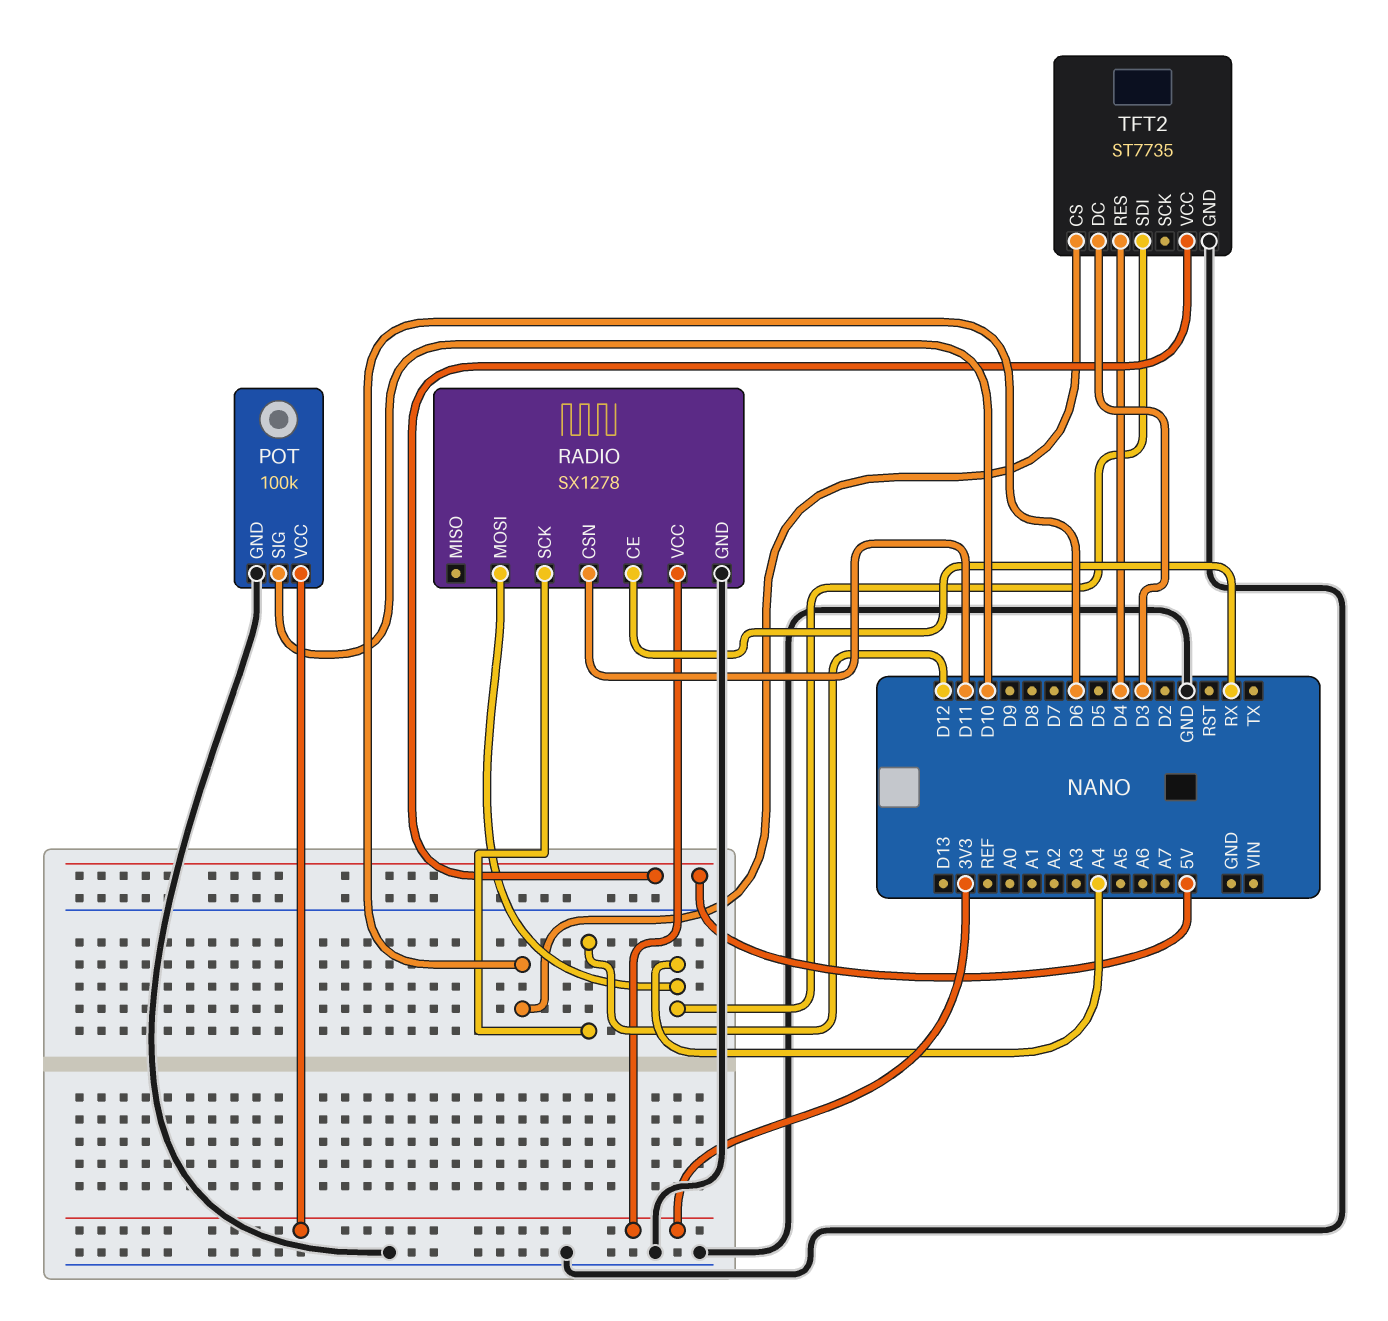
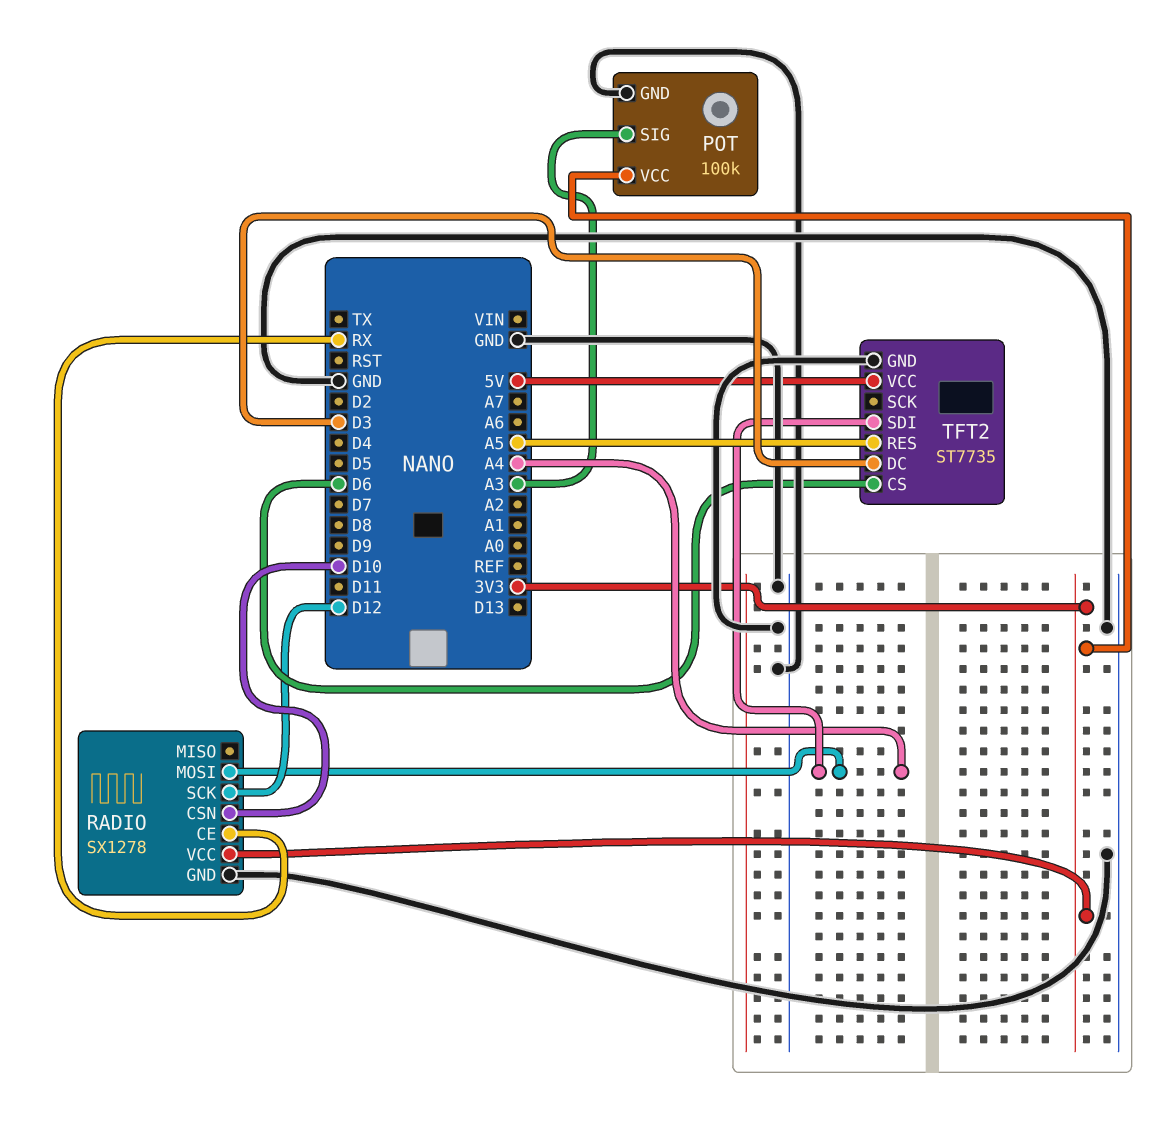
POT pin SIG: D10 -> A3
RADIO pin CSN: D11 -> D10
TFT2 pin RES: D4 -> A5

